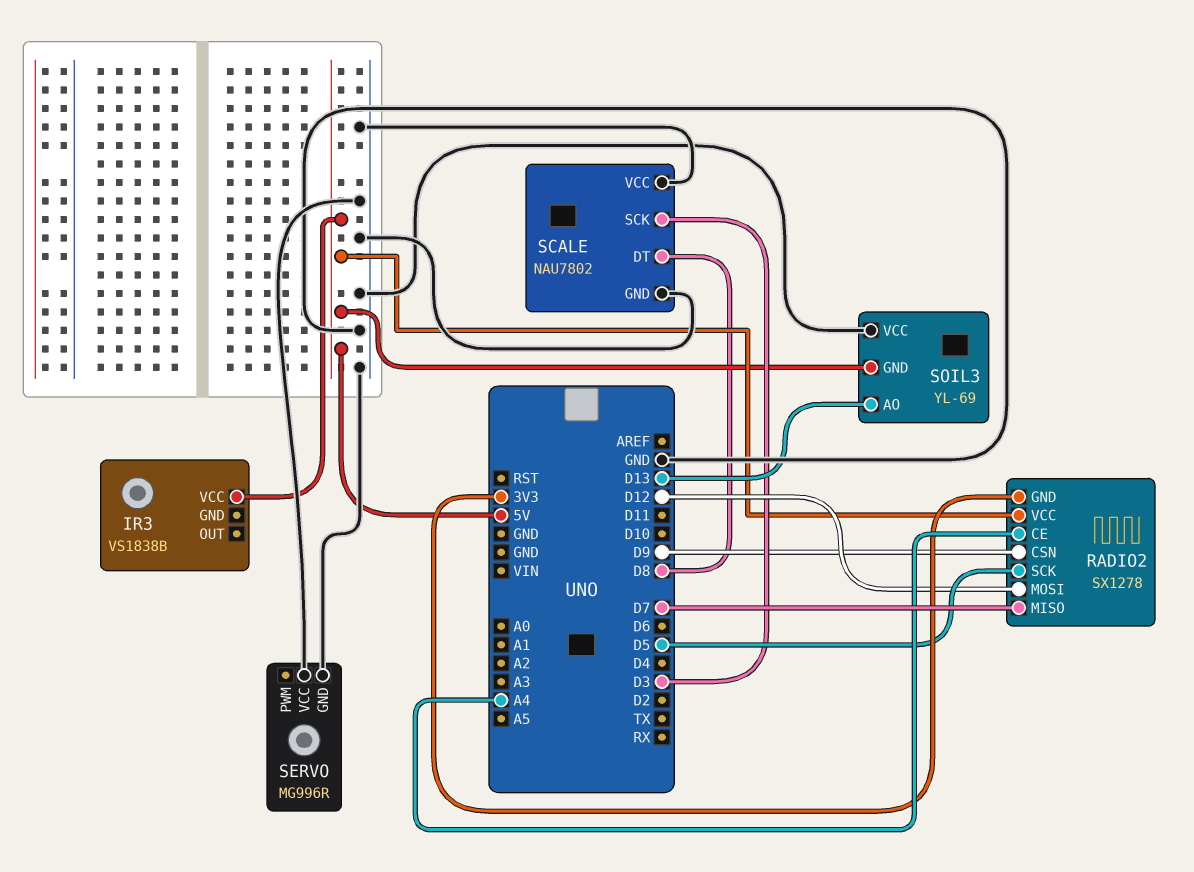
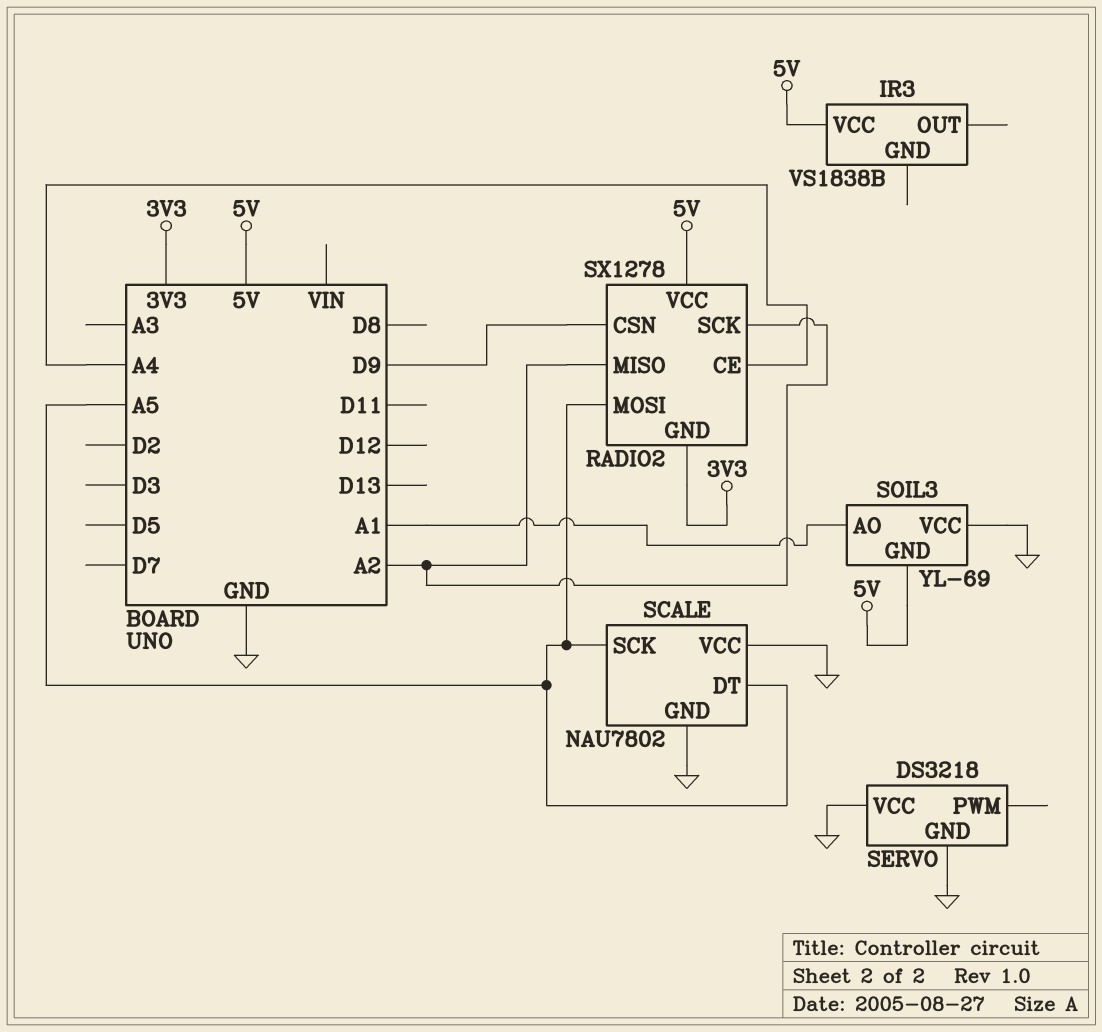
RADIO2 pin MISO: D7 -> A2
RADIO2 pin MOSI: D12 -> A5
RADIO2 pin SCK: D5 -> A2
SCALE pin DT: D8 -> A5
SCALE pin SCK: D3 -> A5
SERVO: MG996R -> DS3218
SOIL3 pin AO: D13 -> A1

